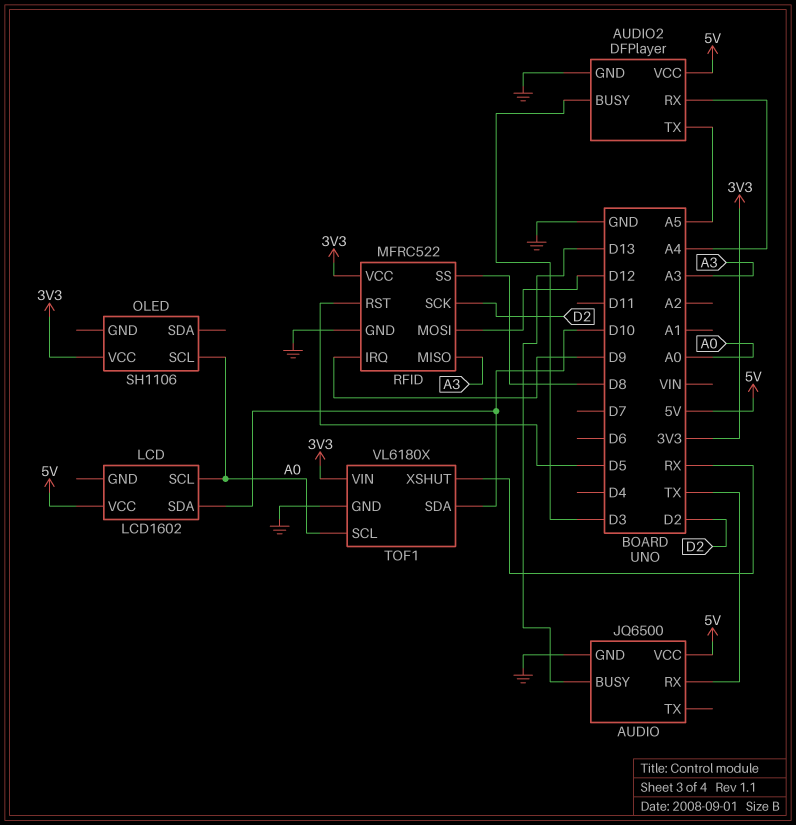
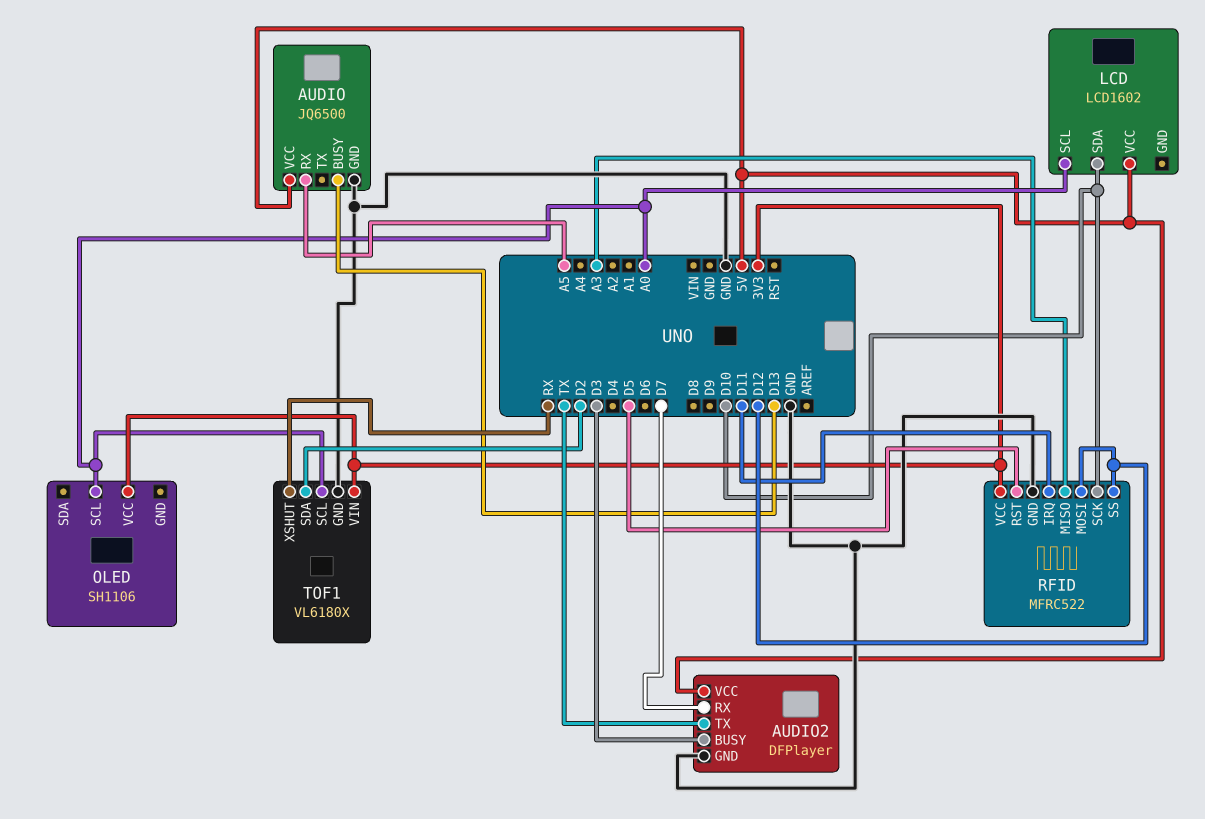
AUDIO pin RX: TX -> A5
AUDIO2 pin RX: A4 -> D7
AUDIO2 pin TX: A5 -> TX
RFID pin IRQ: D9 -> D11
RFID pin SCK: D2 -> D10
RFID pin SS: D8 -> D12
TOF1 pin SDA: D10 -> D2

